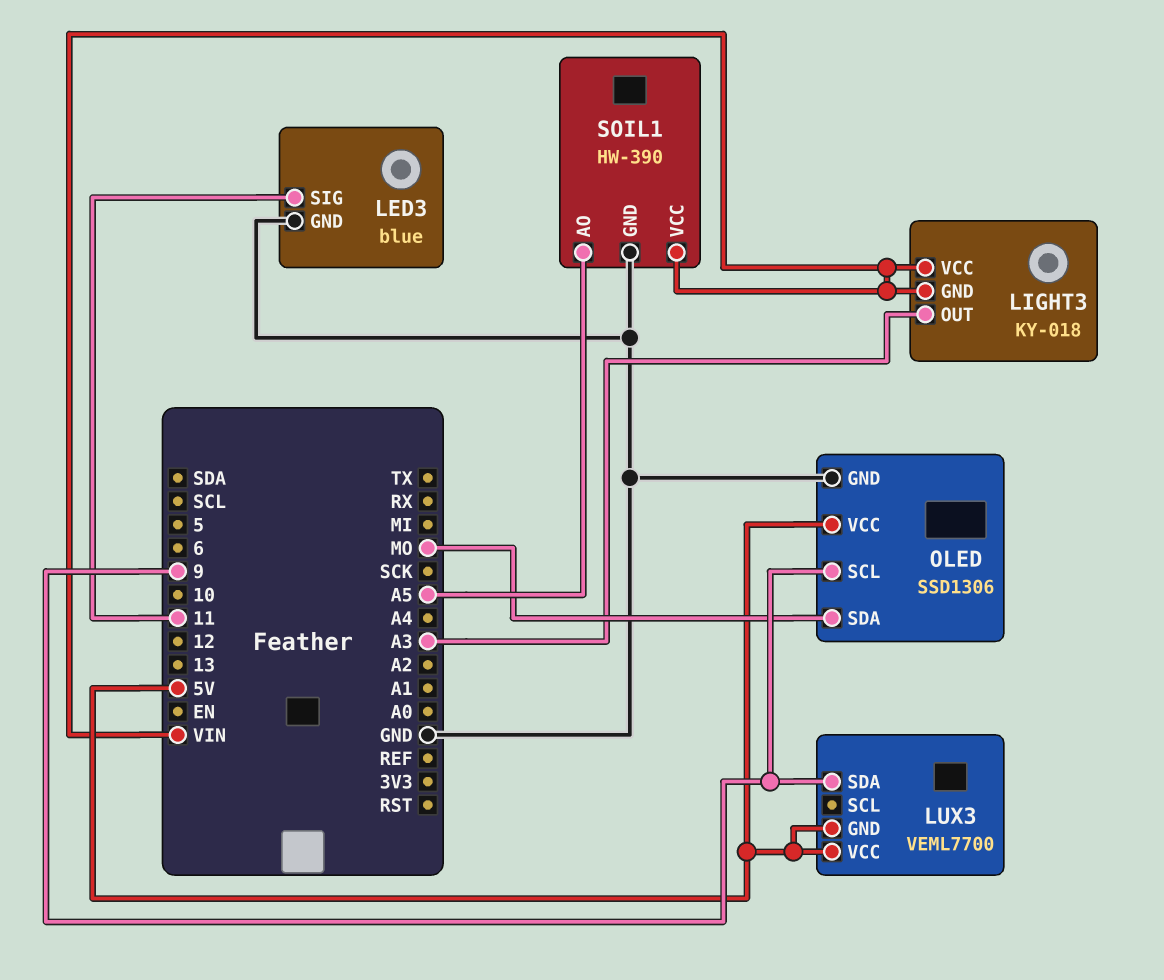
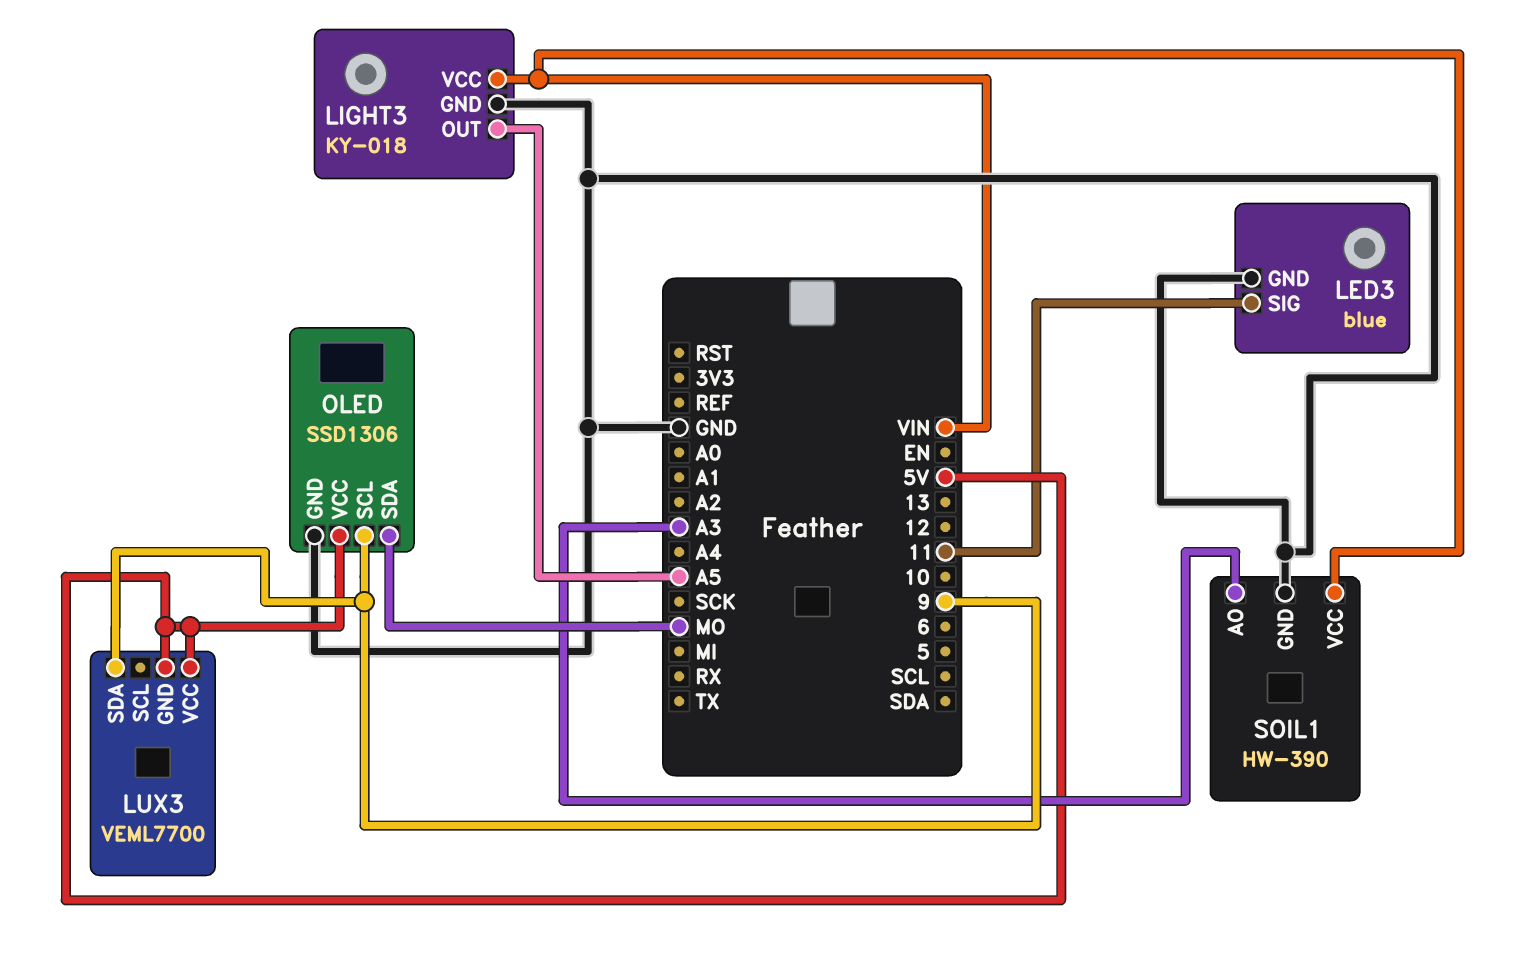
LIGHT3 pin GND: VIN -> GND
LIGHT3 pin OUT: A3 -> A5
SOIL1 pin AO: A5 -> A3

